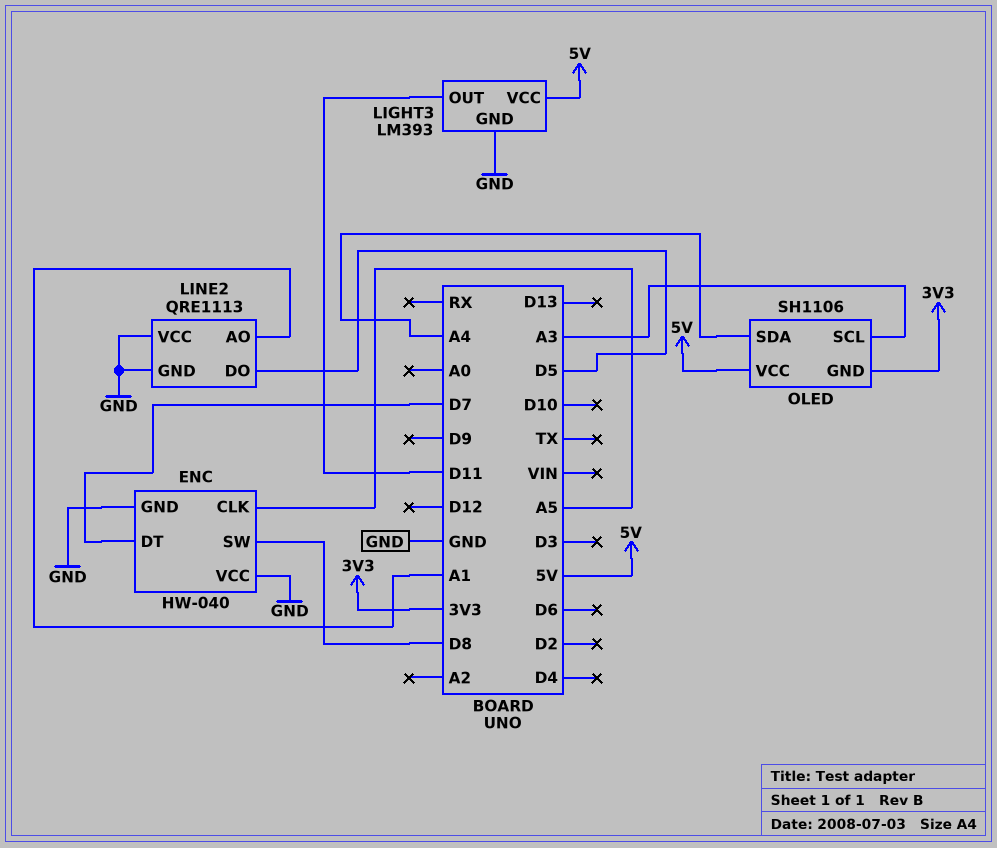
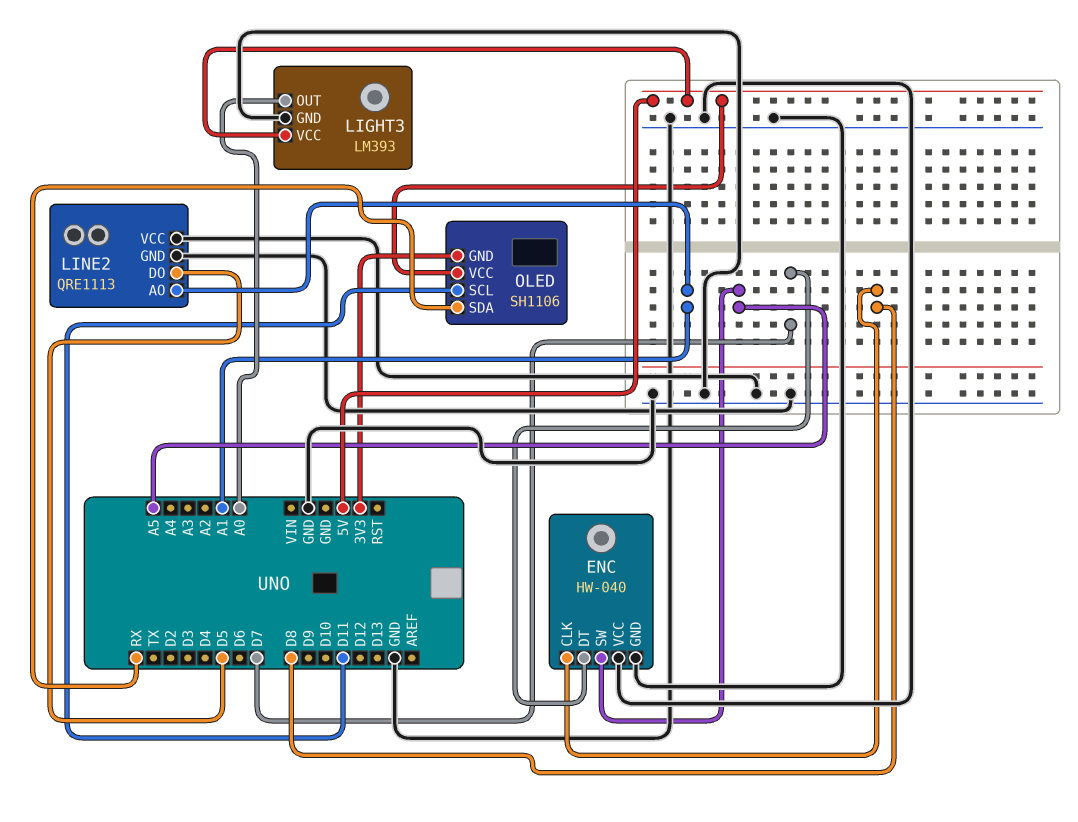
ENC pin CLK: A5 -> D8
ENC pin SW: D8 -> A5
LIGHT3 pin OUT: D11 -> A0
OLED pin SCL: A3 -> D11
OLED pin SDA: A4 -> RX

